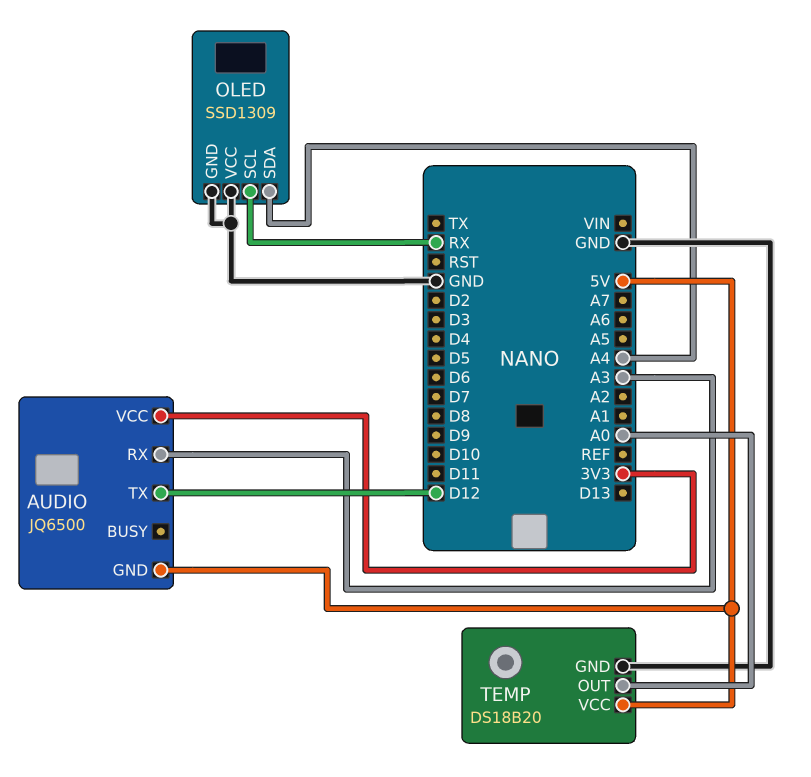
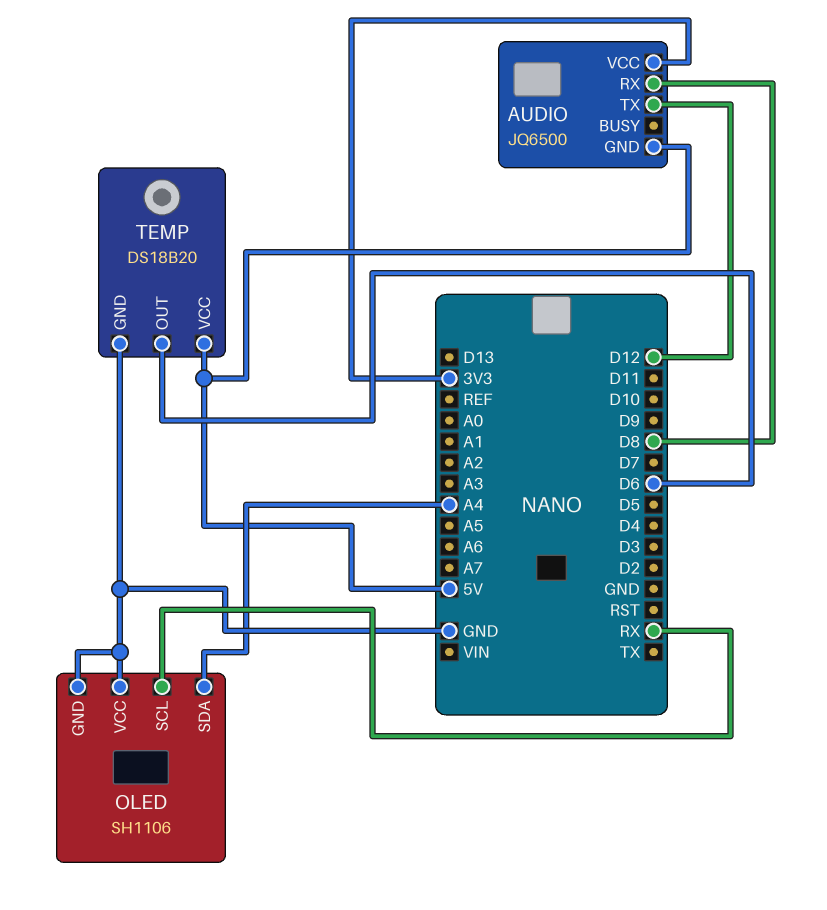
AUDIO pin RX: A3 -> D8
OLED: SSD1309 -> SH1106
TEMP pin OUT: A0 -> D6

